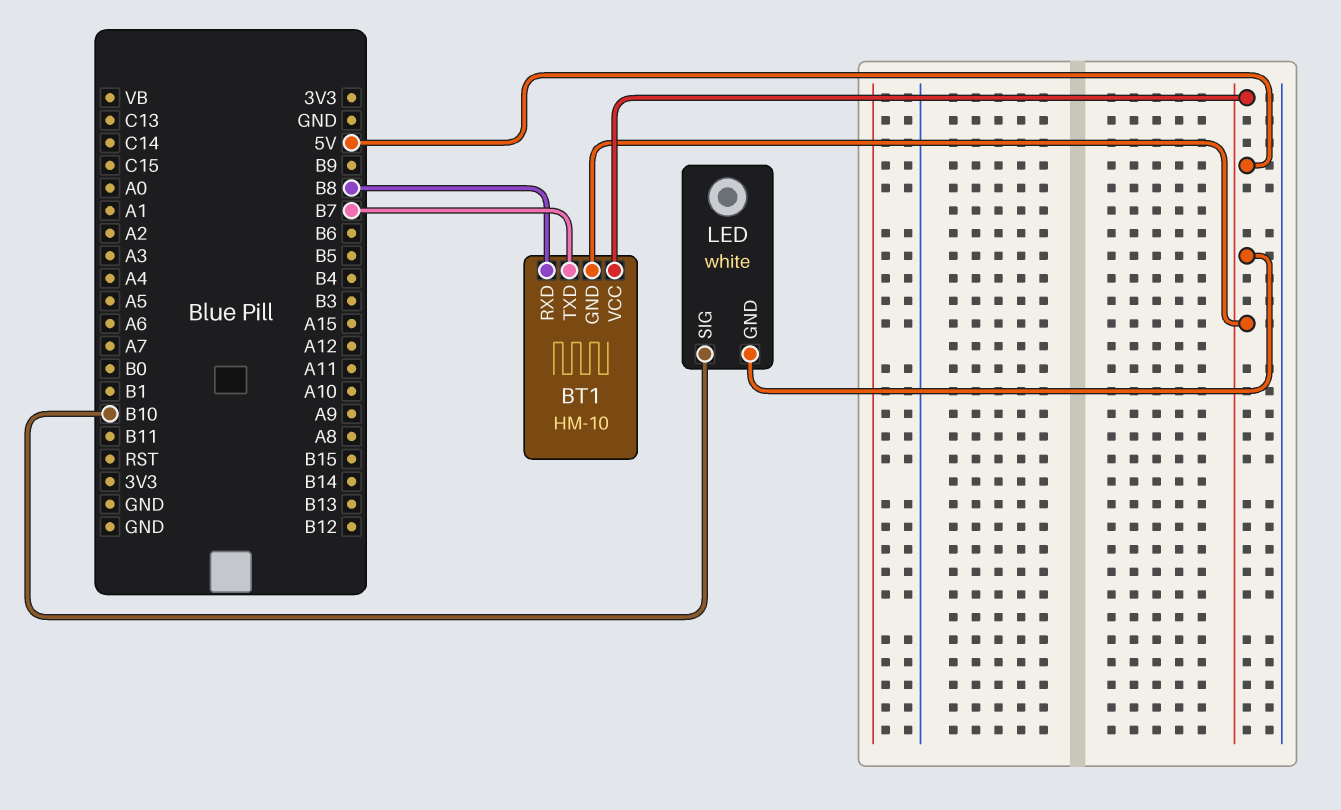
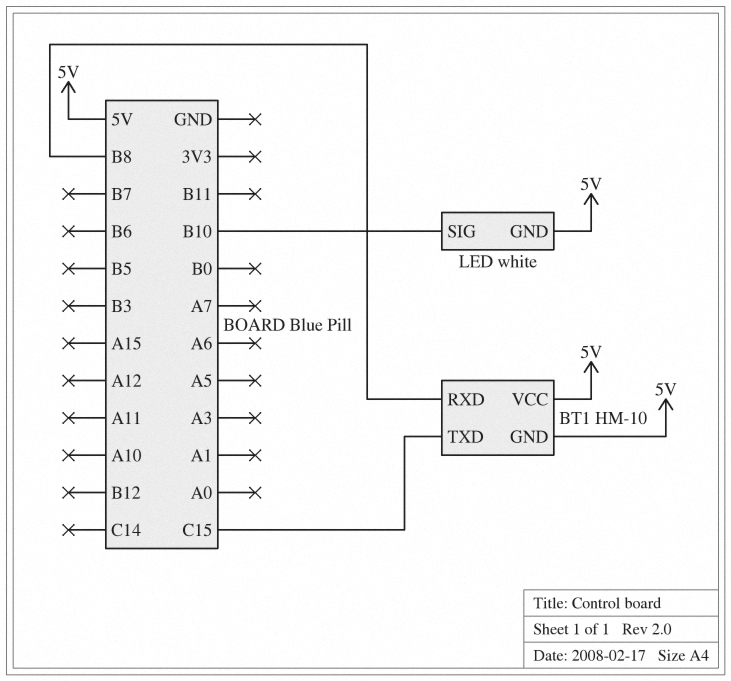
BT1 pin TXD: B7 -> C15

